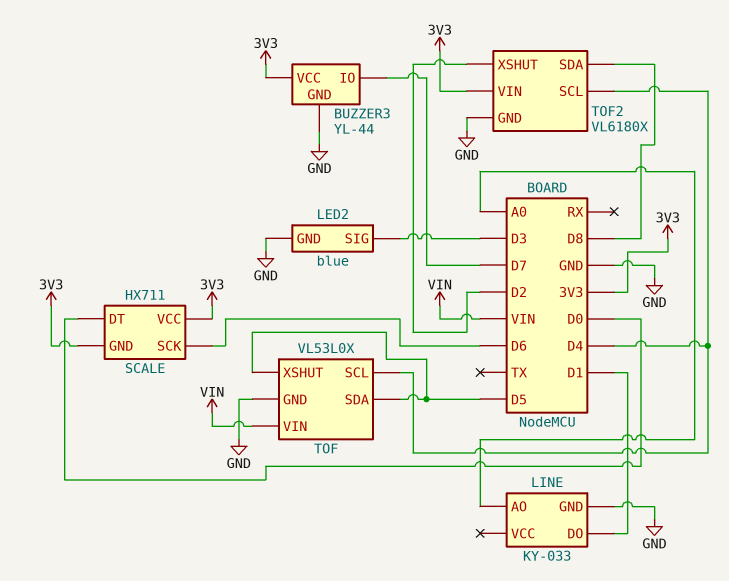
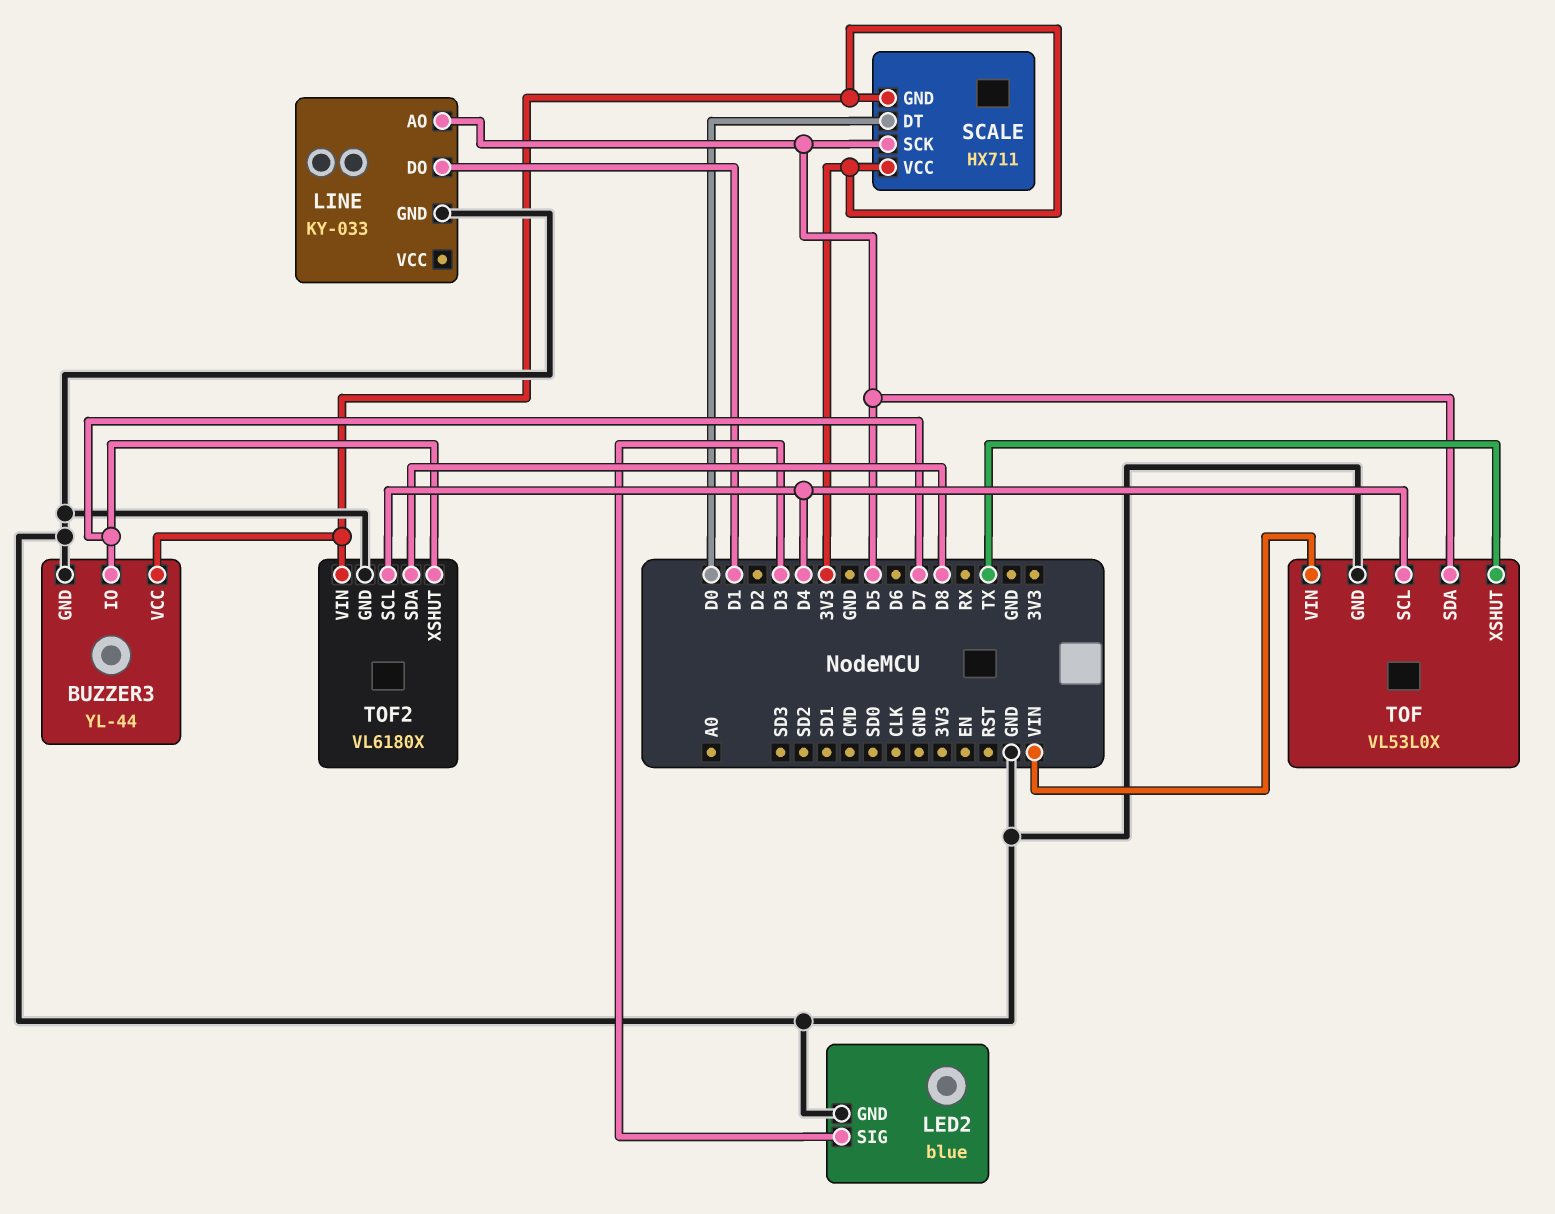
LINE pin AO: A0 -> D5
SCALE pin SCK: D6 -> D5
TOF pin XSHUT: D5 -> TX
TOF2 pin XSHUT: D2 -> D7

